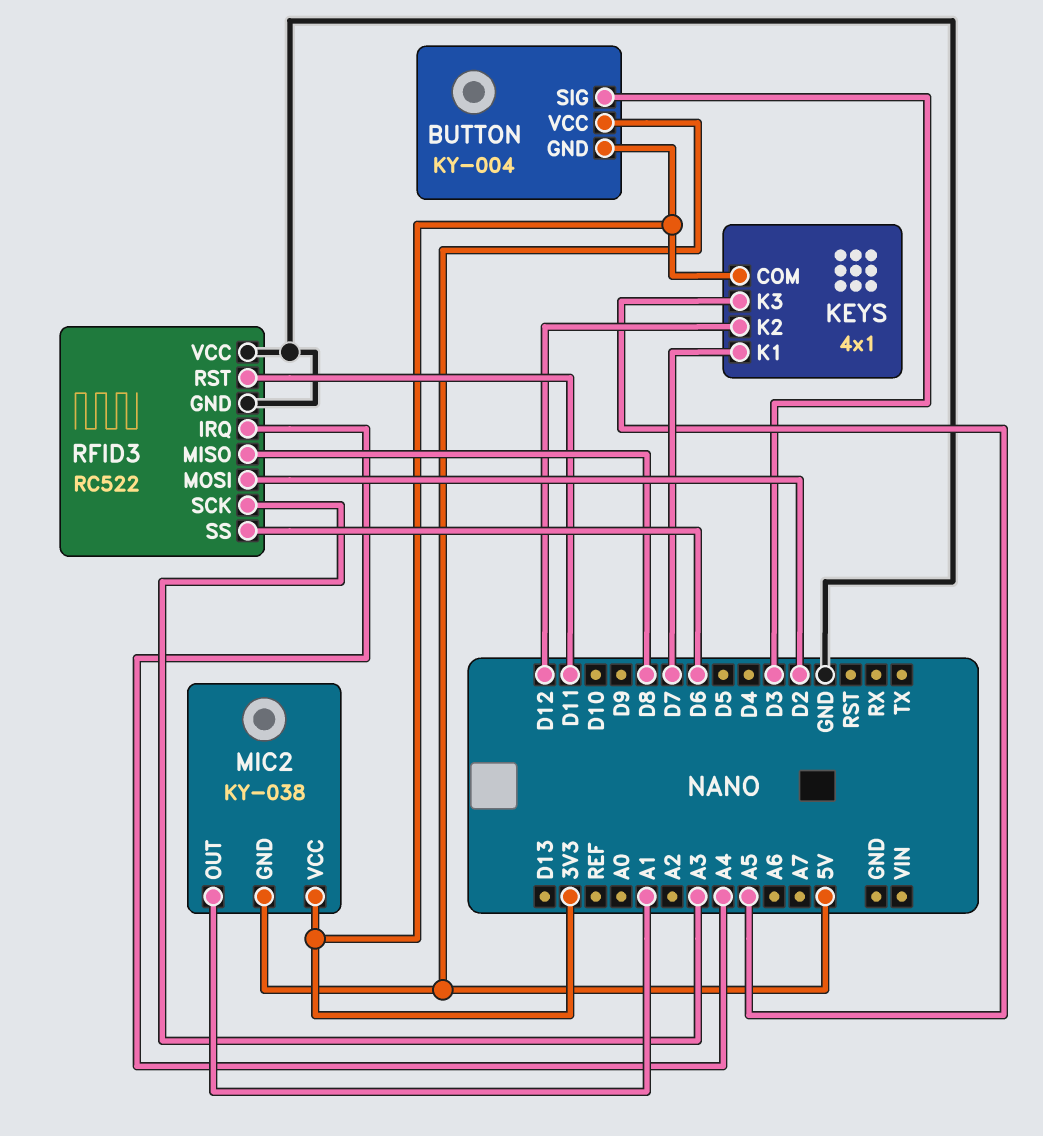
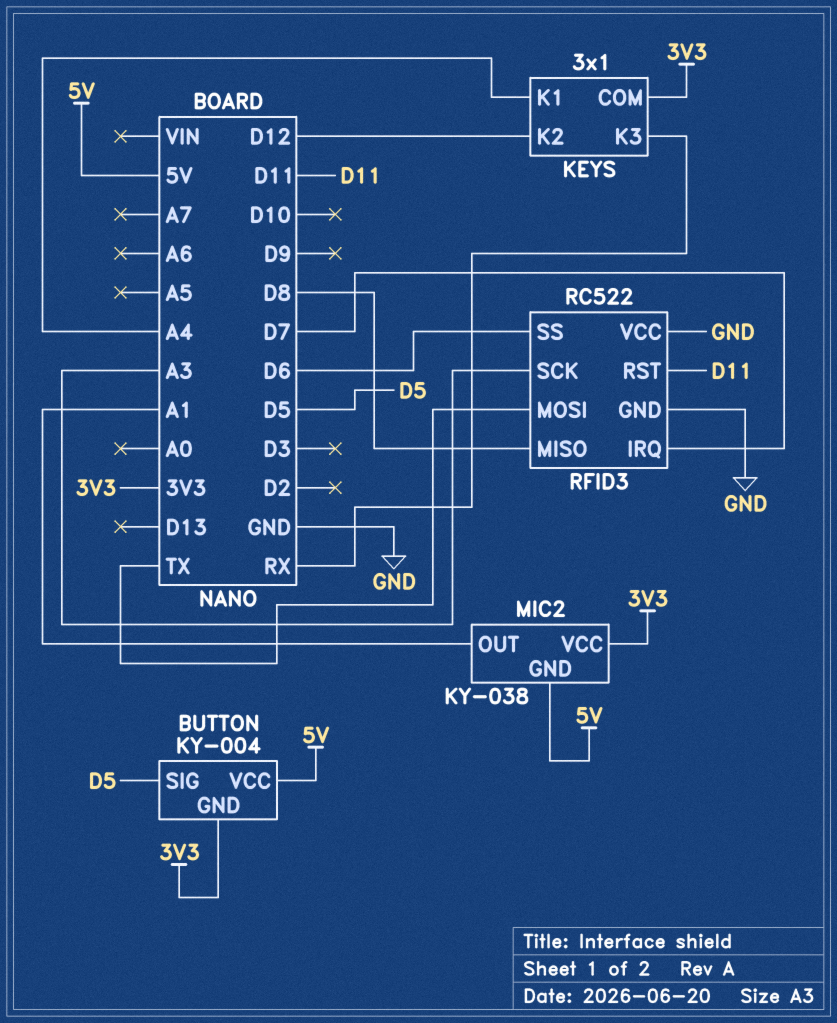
BUTTON pin SIG: D3 -> D5
KEYS: 4x1 -> 3x1
KEYS pin K1: D7 -> A4
KEYS pin K3: A5 -> RX
RFID3 pin IRQ: A4 -> D7
RFID3 pin MOSI: D2 -> TX

